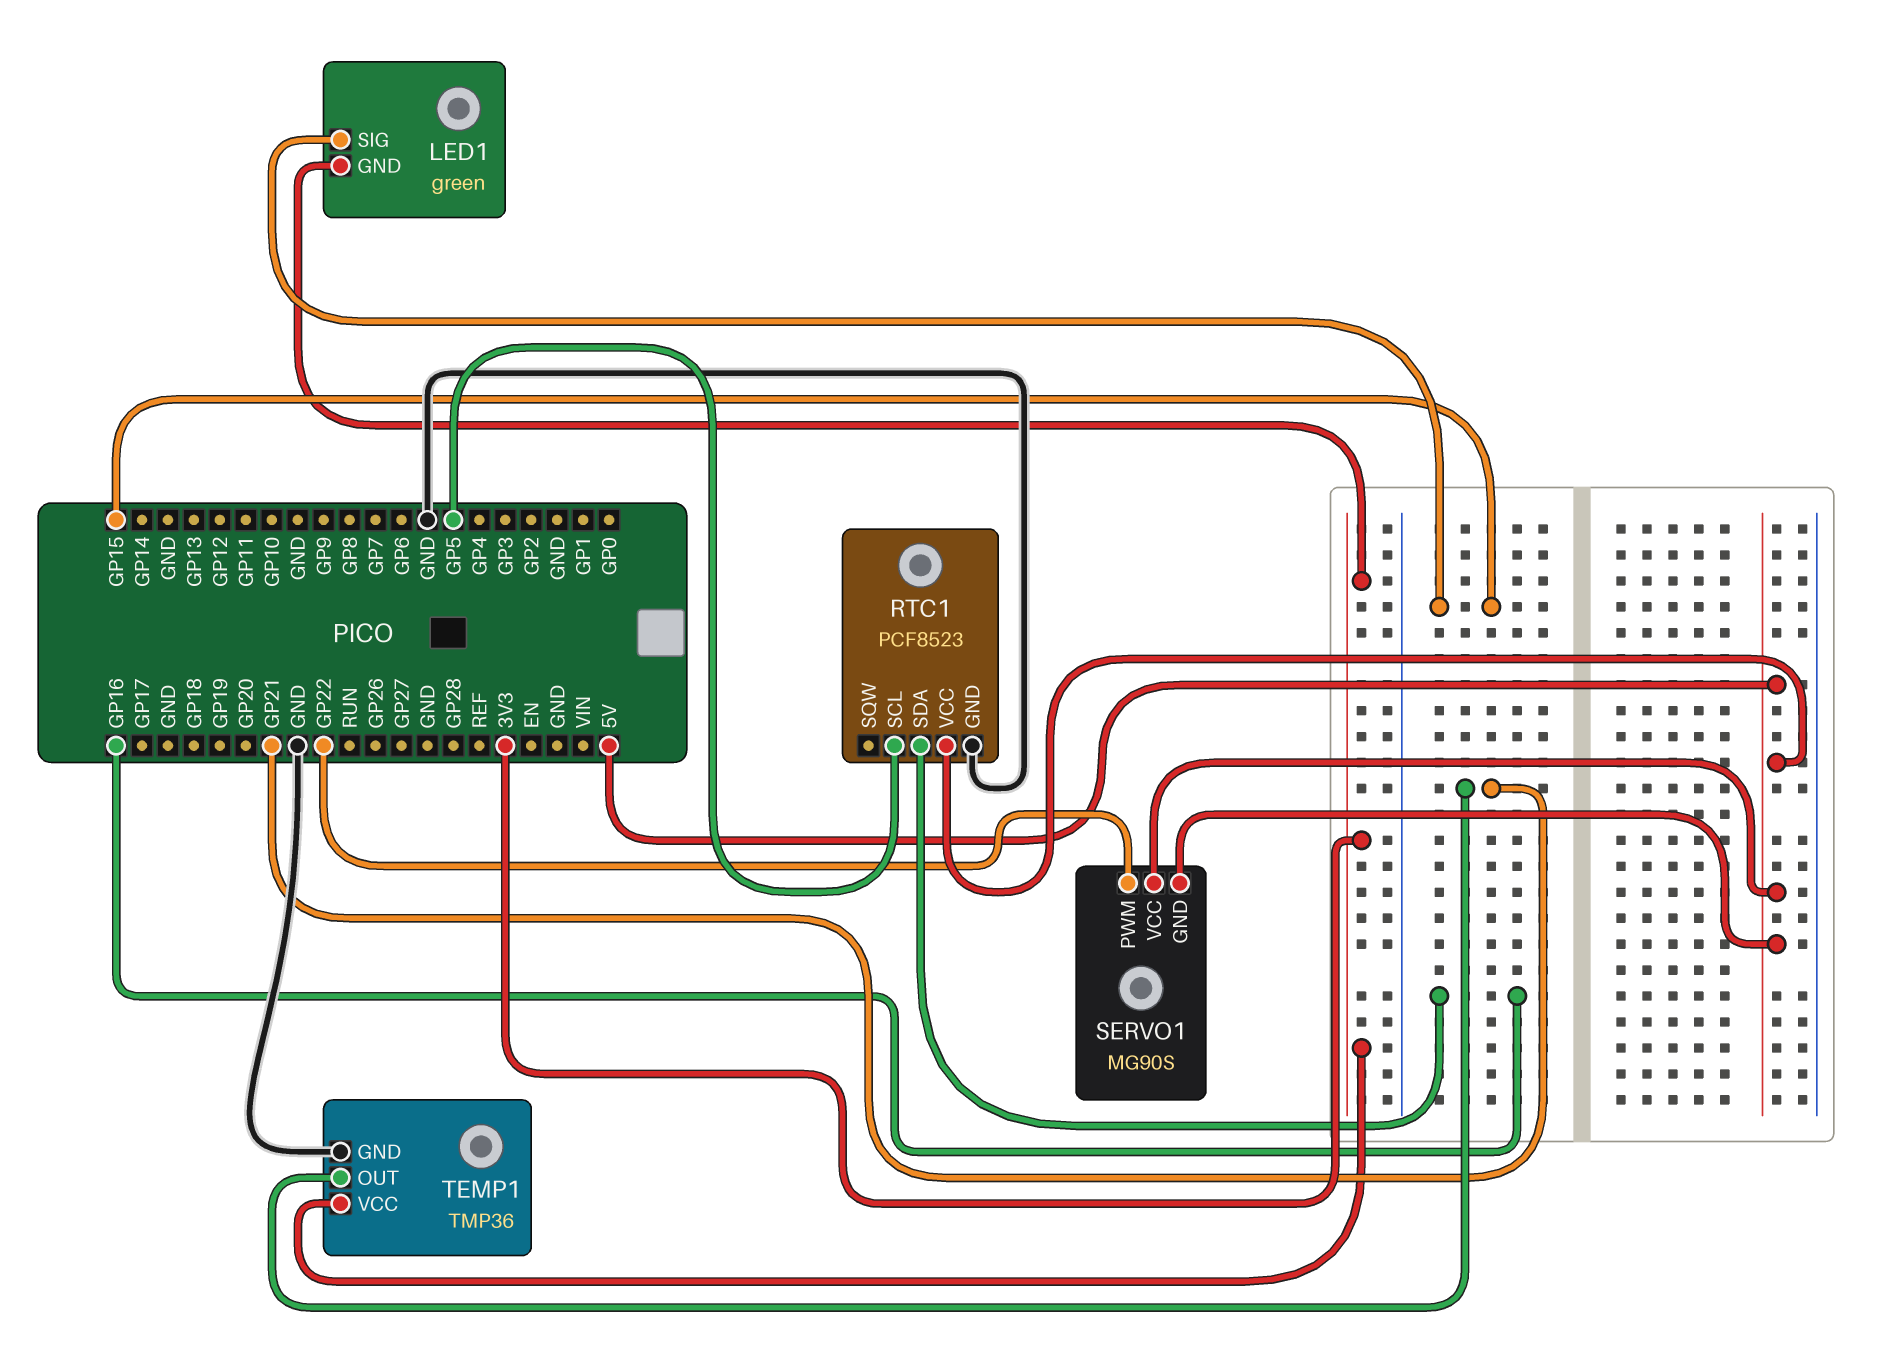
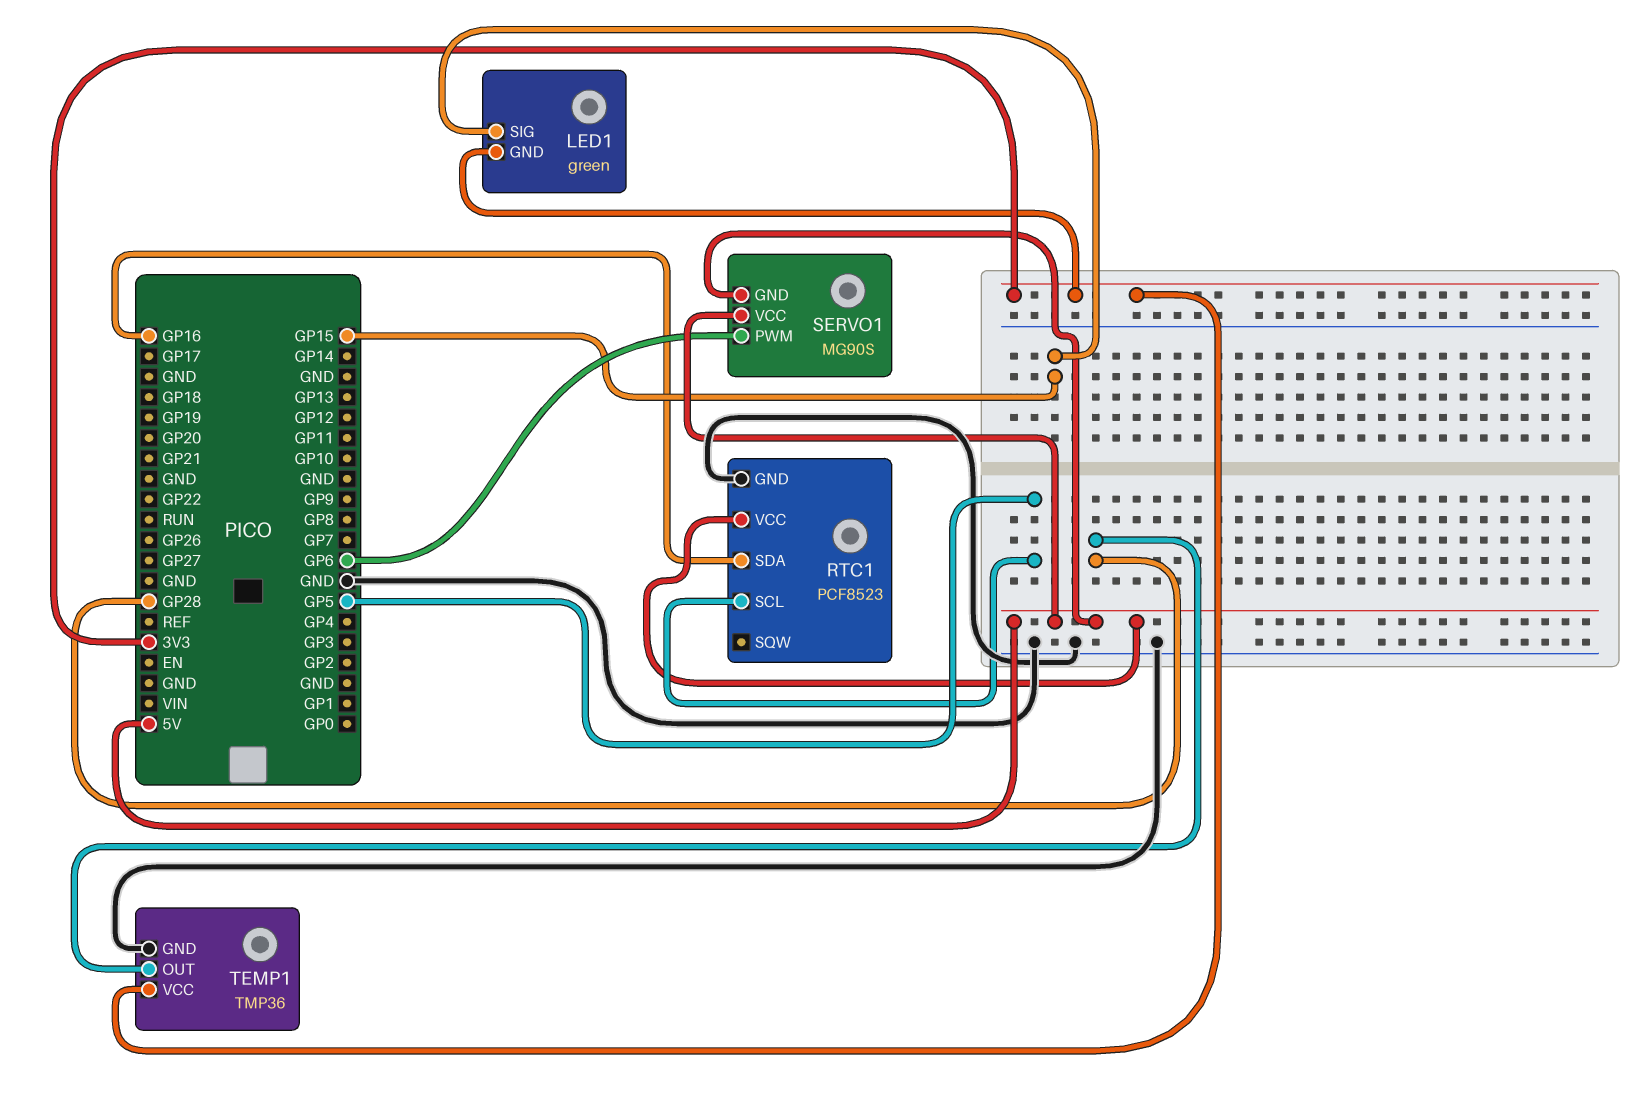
SERVO1 pin PWM: GP22 -> GP6
TEMP1 pin OUT: GP21 -> GP28

